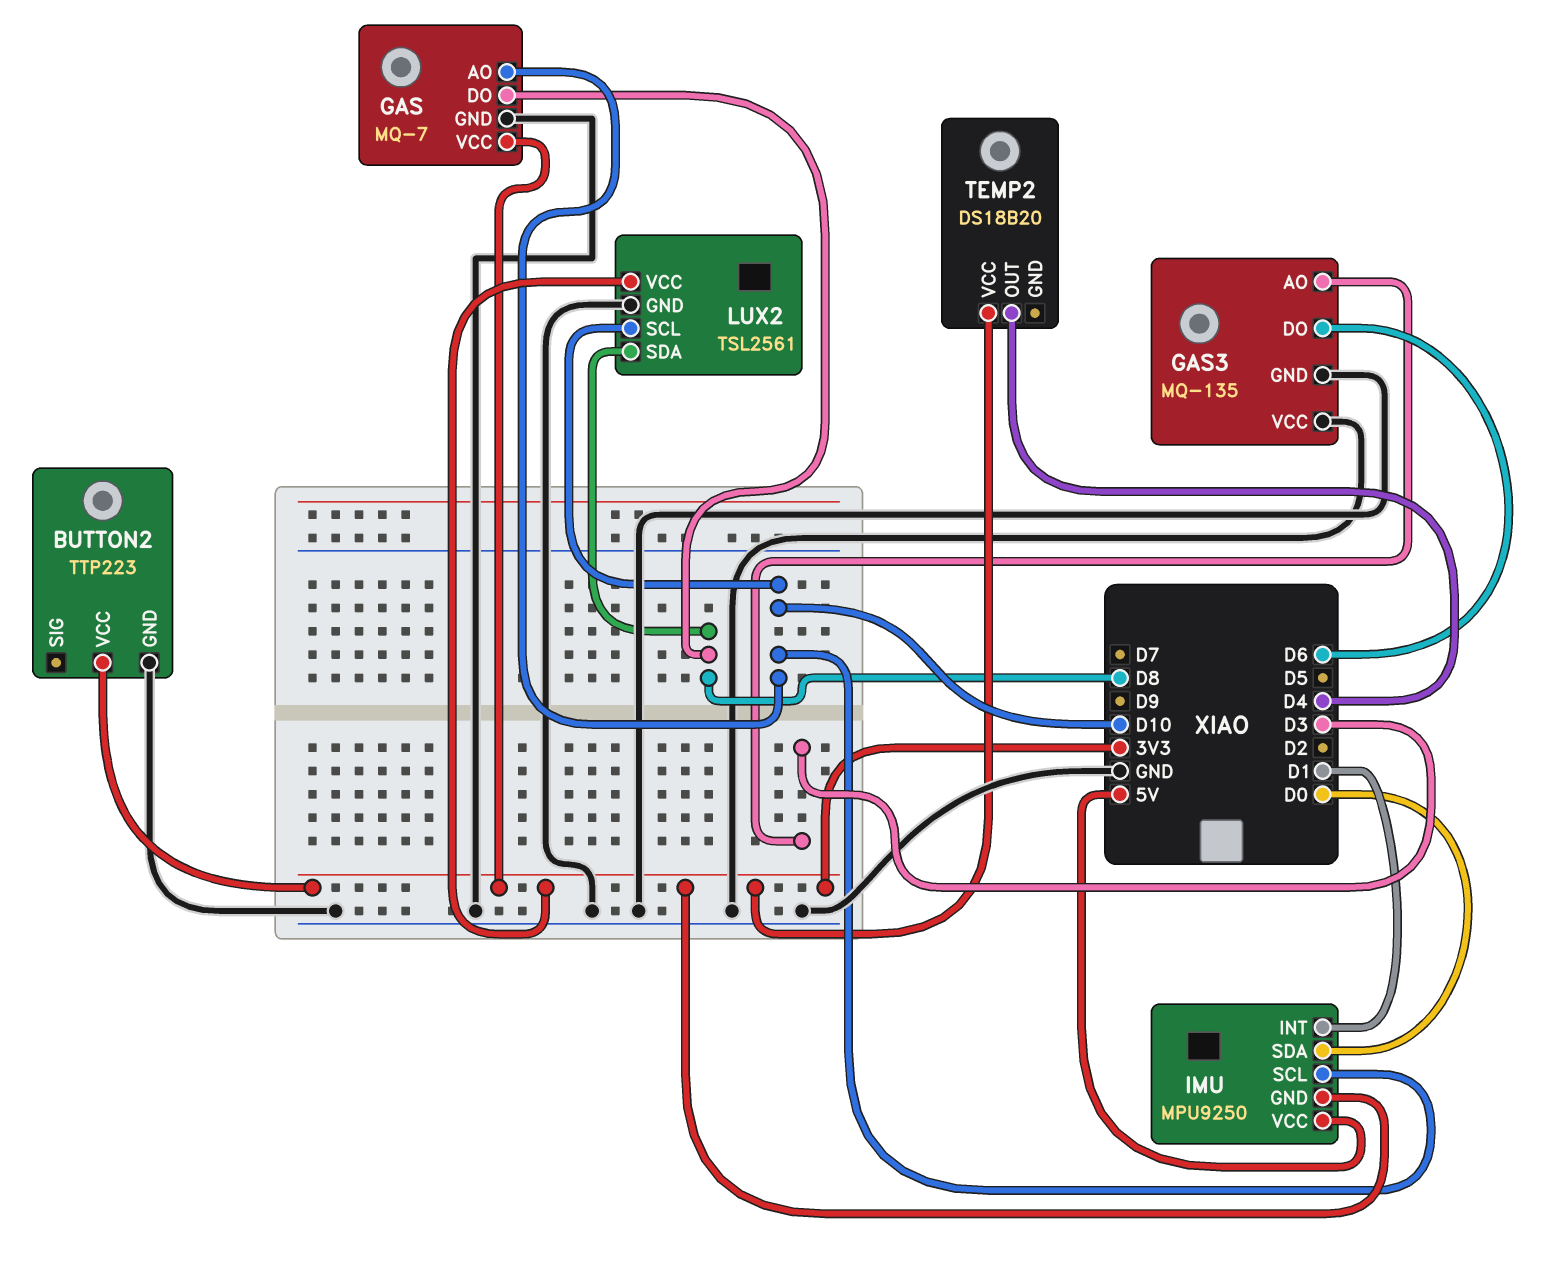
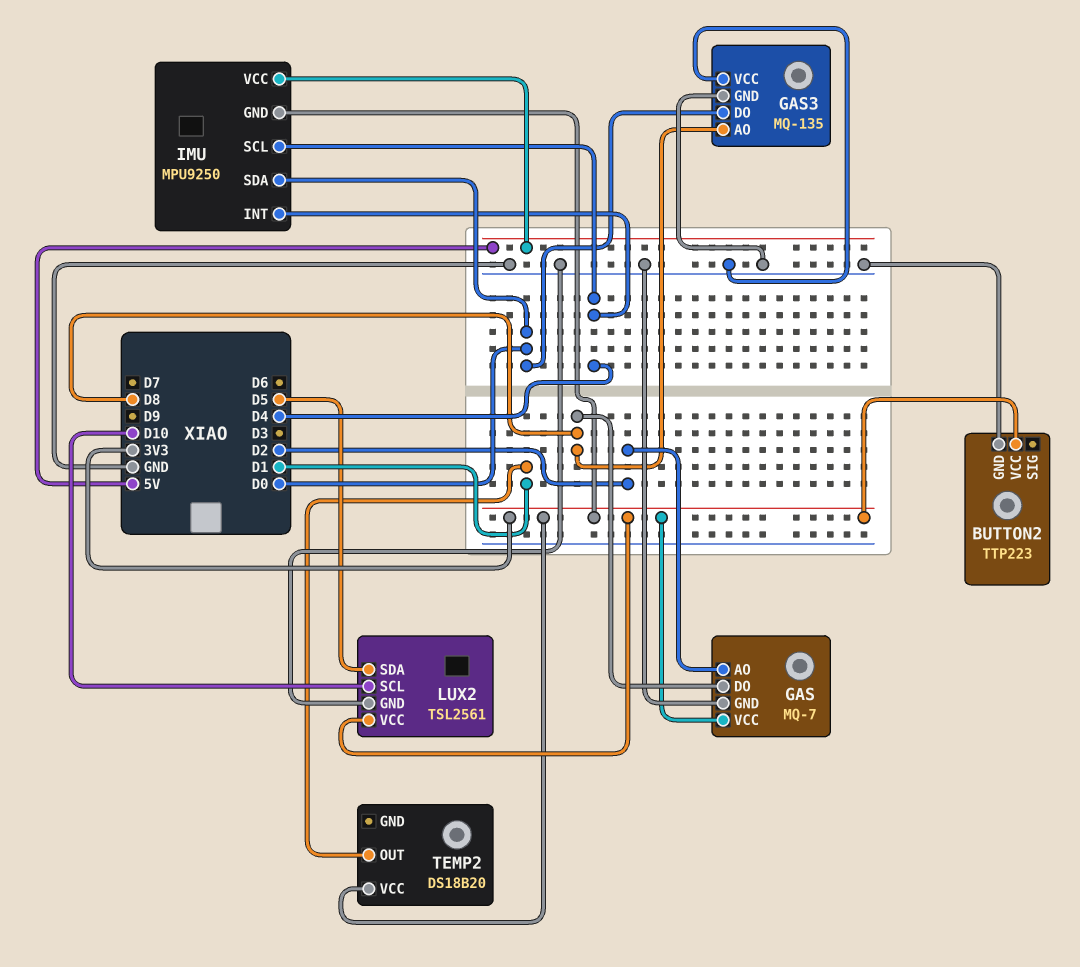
GAS pin AO: D10 -> D2
GAS3 pin AO: D3 -> D8
GAS3 pin DO: D6 -> D0
IMU pin INT: D1 -> D4
IMU pin SCL: D10 -> D4
LUX2 pin SDA: D8 -> D5
TEMP2 pin OUT: D4 -> D1

